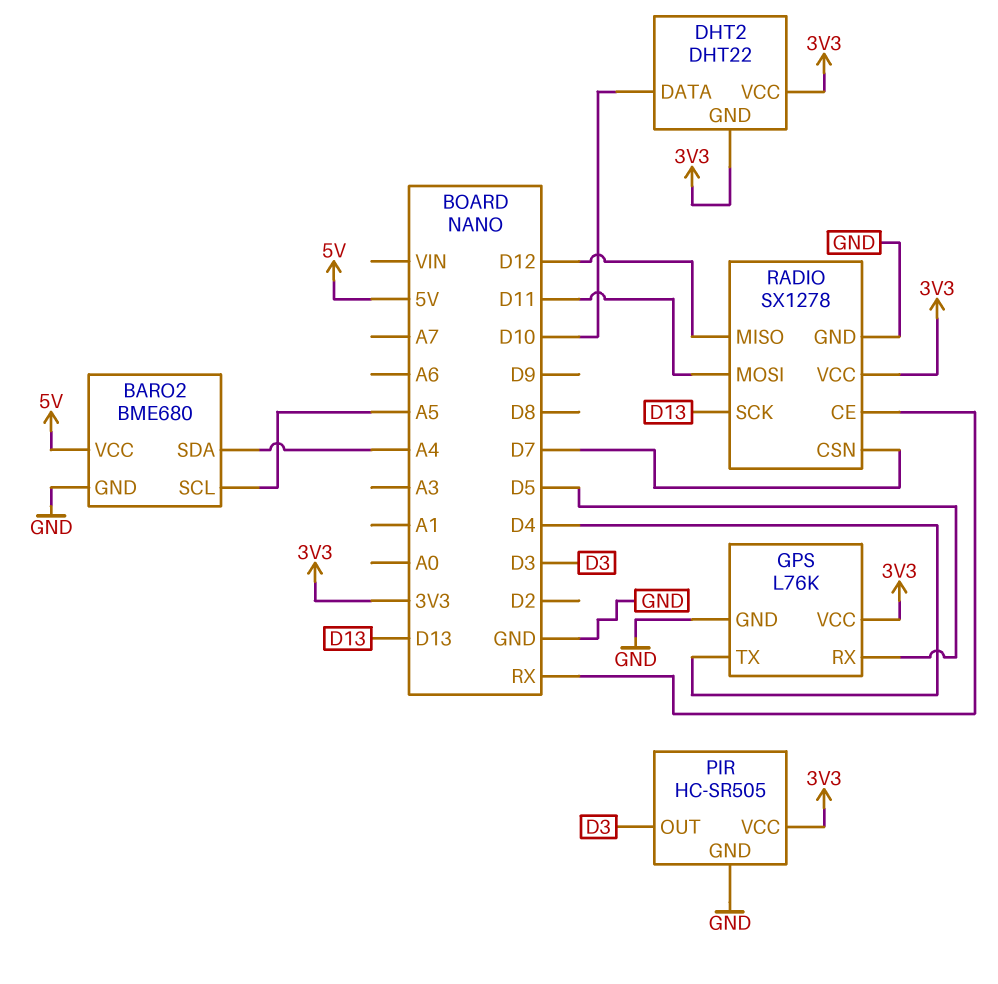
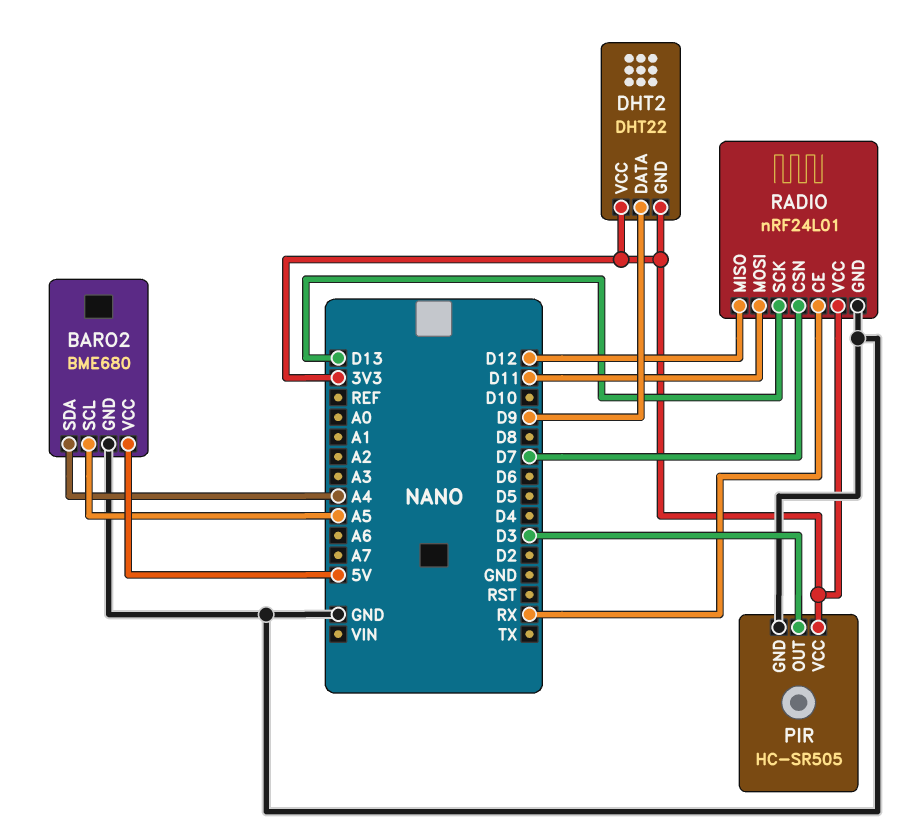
DHT2 pin DATA: D10 -> D9
GPS: L76K -> none
GPS pin GND: GND -> none
GPS pin RX: D5 -> none
GPS pin TX: D4 -> none
GPS pin VCC: 3V3 -> none
RADIO: SX1278 -> nRF24L01

